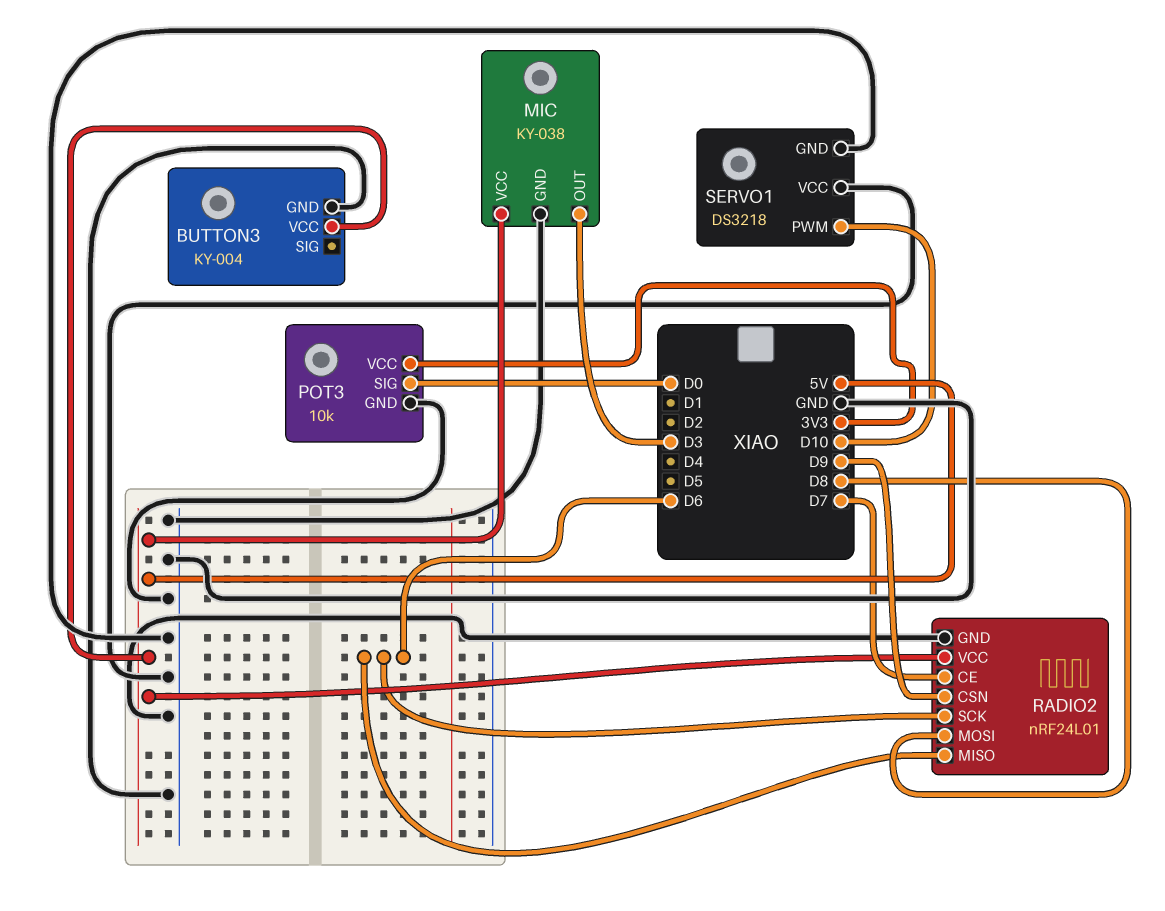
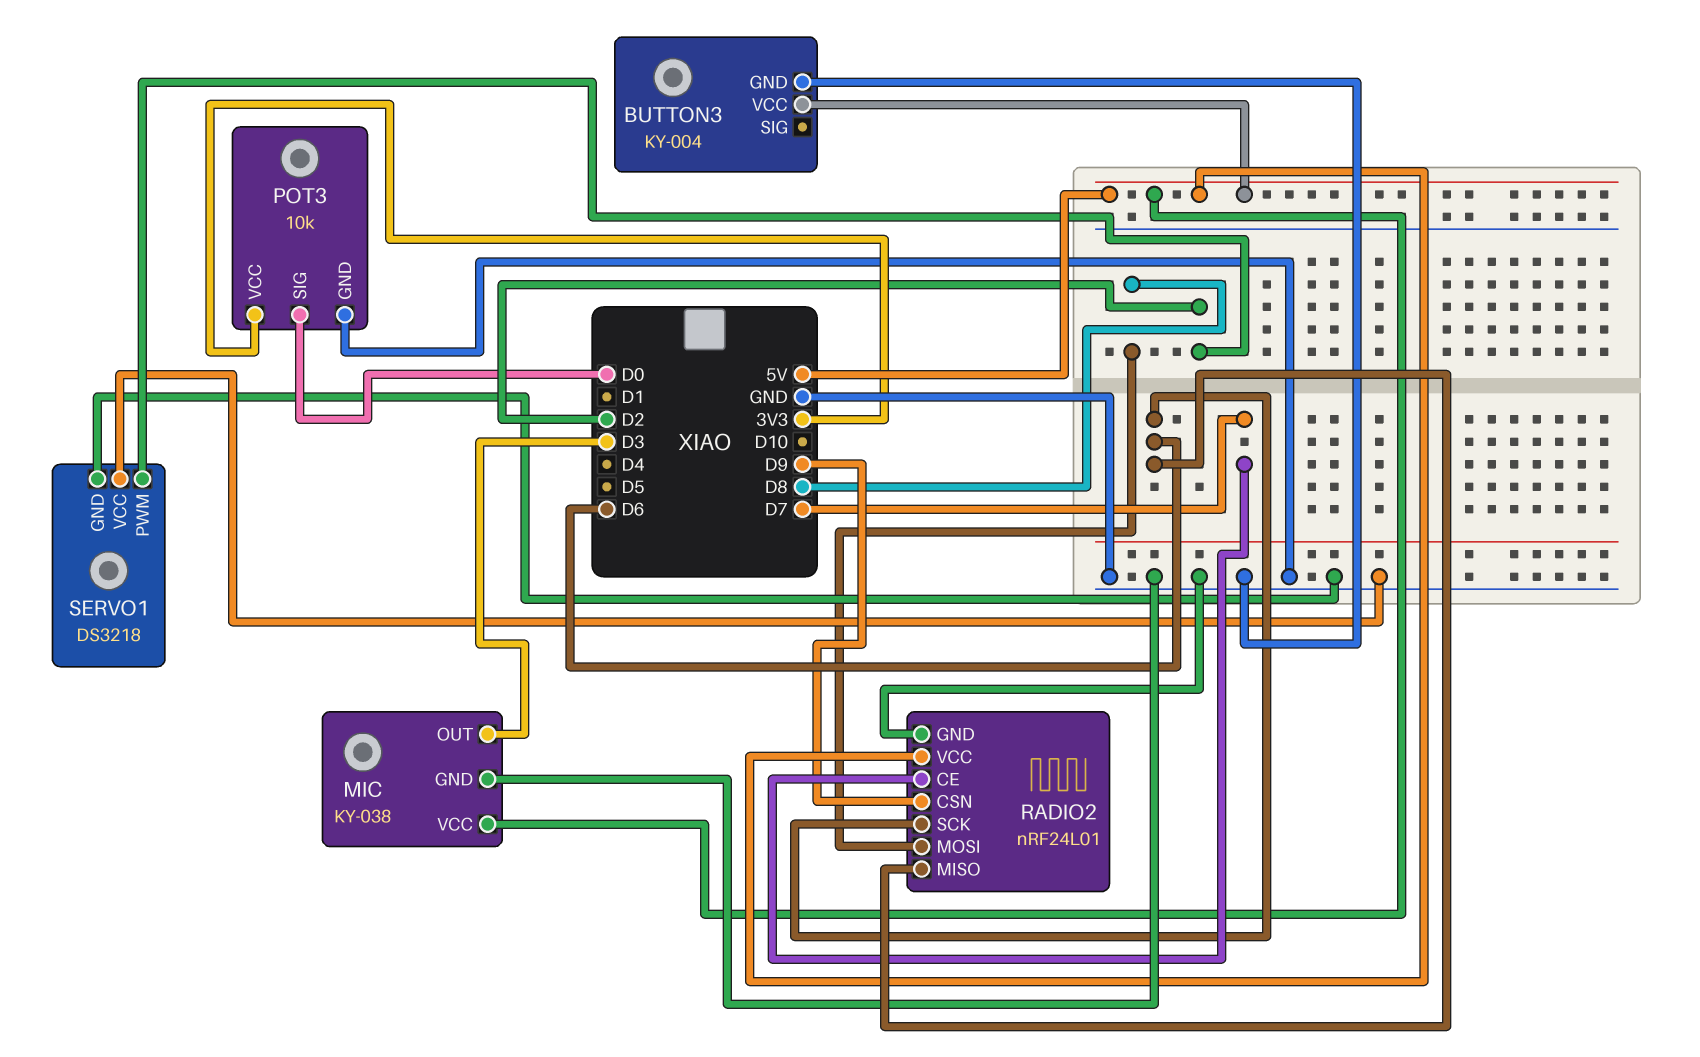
SERVO1 pin PWM: D10 -> D2

